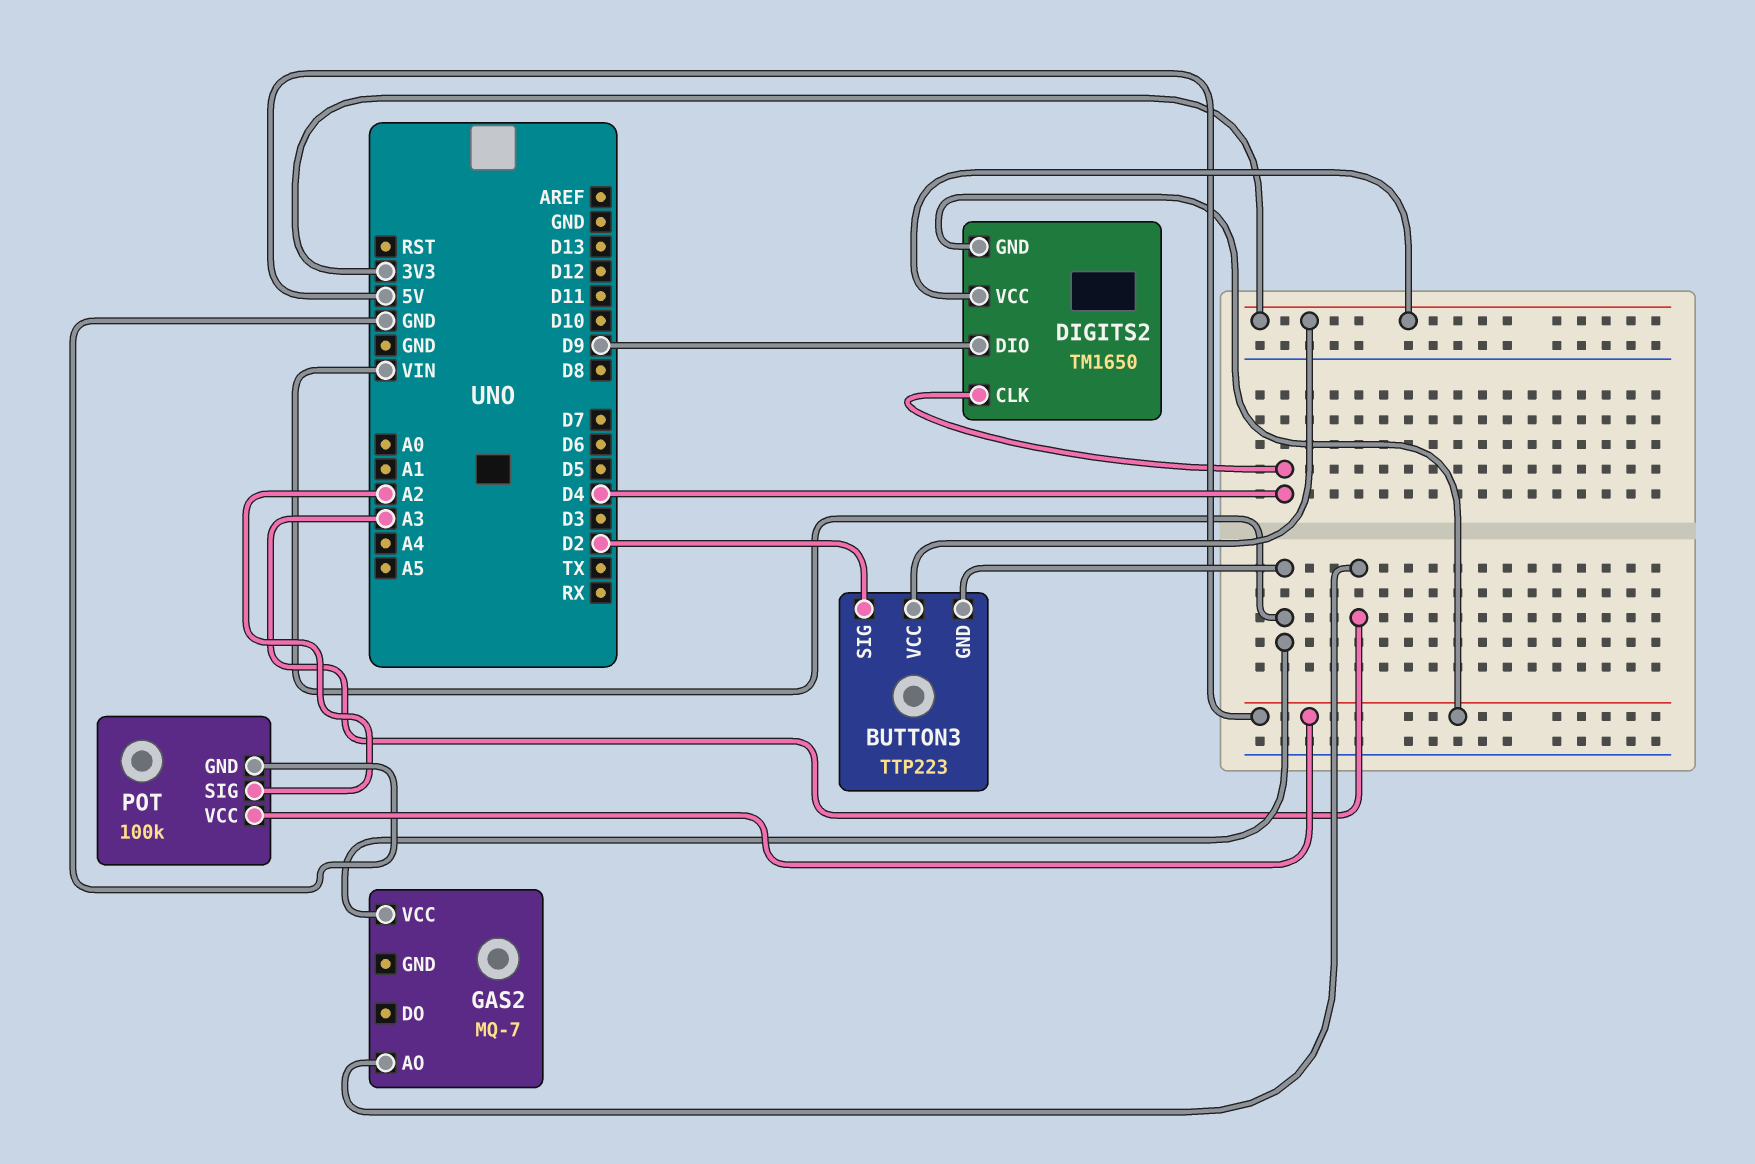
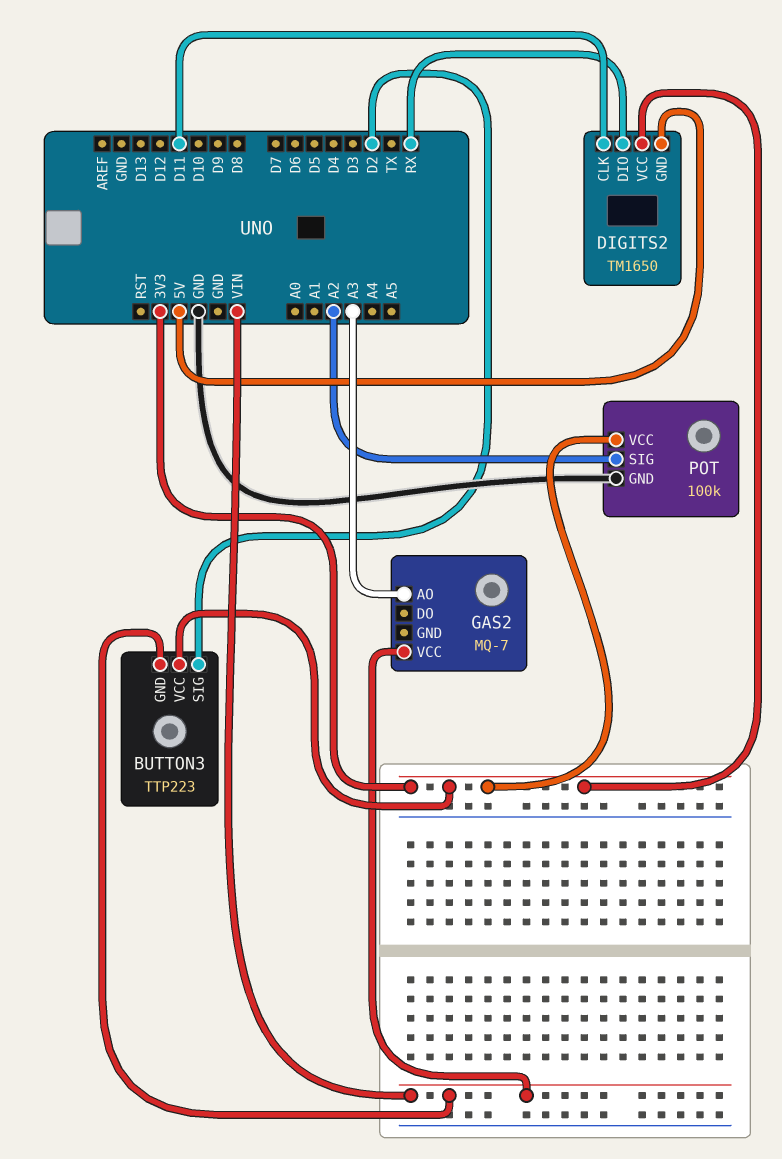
DIGITS2 pin CLK: D4 -> D11
DIGITS2 pin DIO: D9 -> RX
POT pin VCC: 5V -> 3V3

